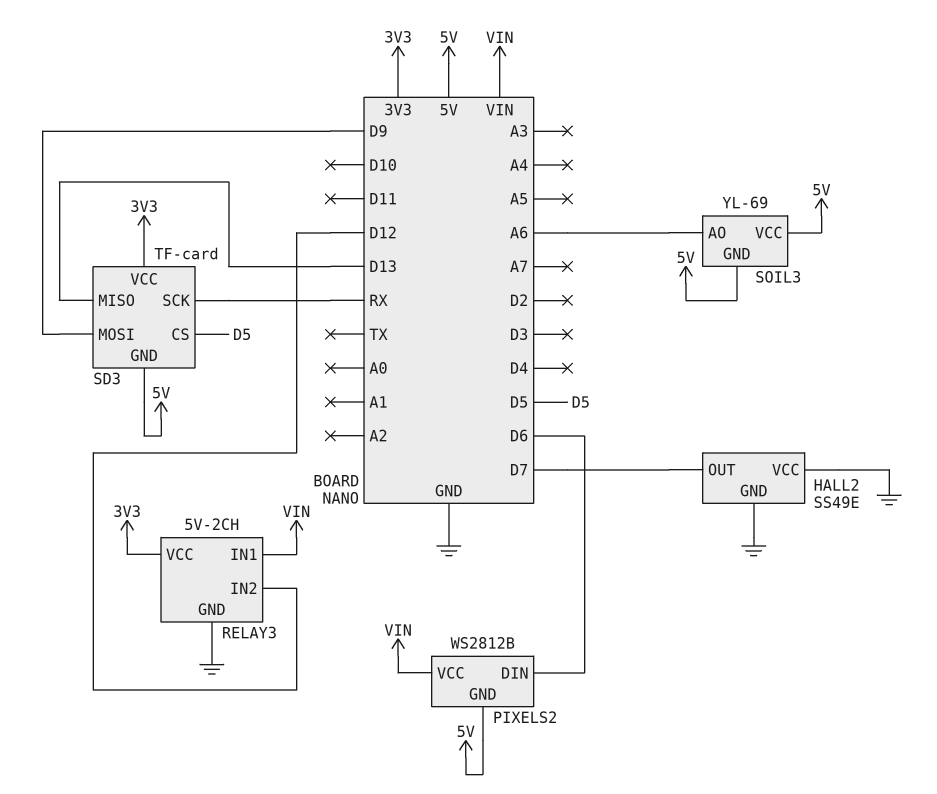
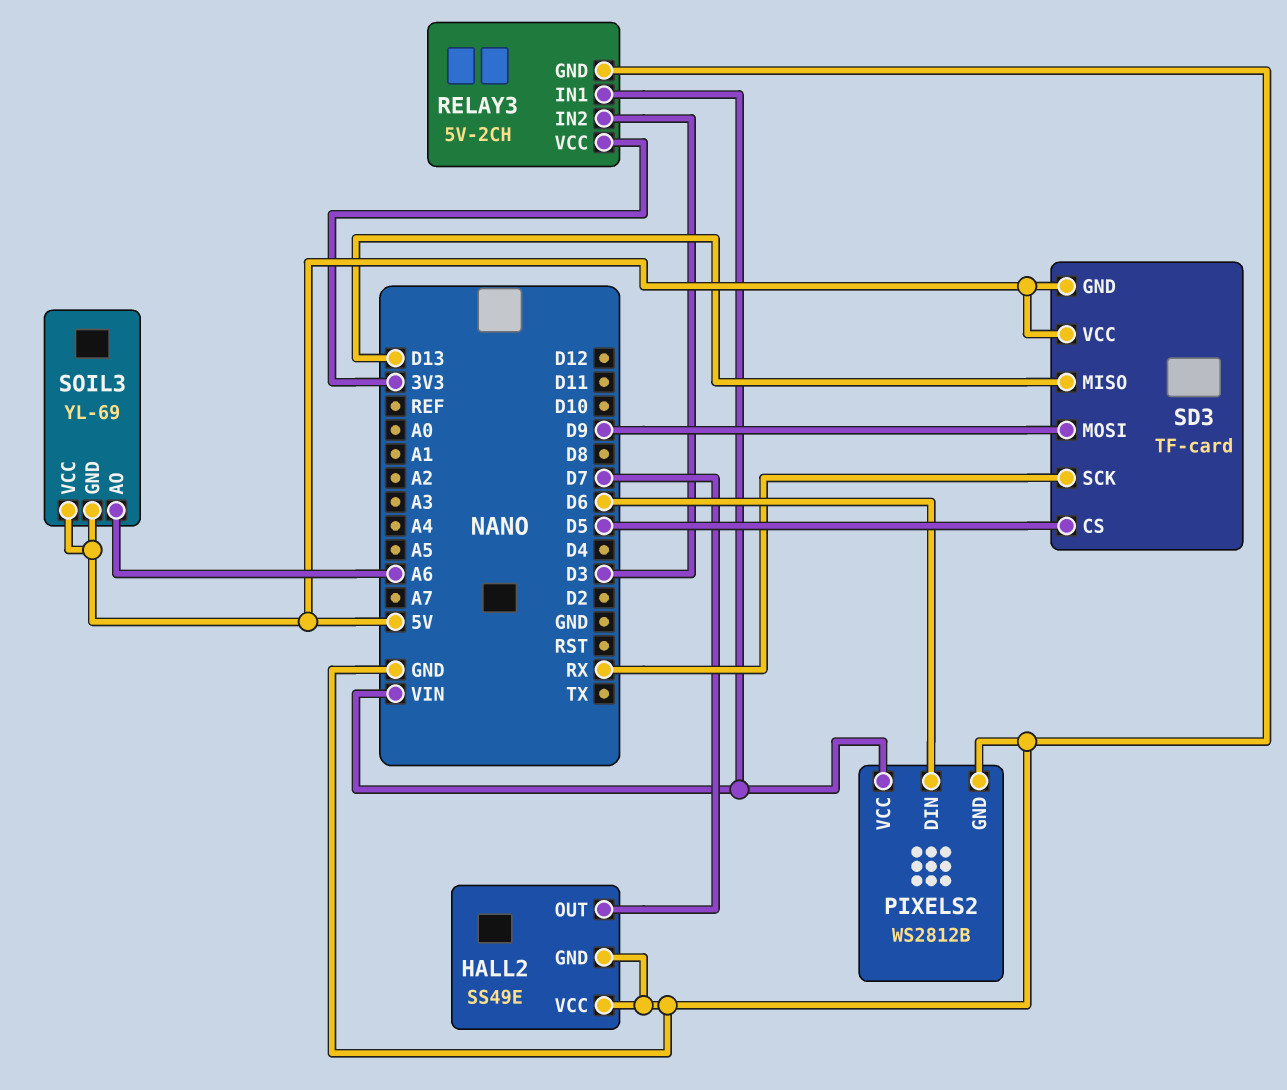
PIXELS2 pin GND: 5V -> GND
RELAY3 pin IN2: D12 -> D3
SD3 pin VCC: 3V3 -> 5V

